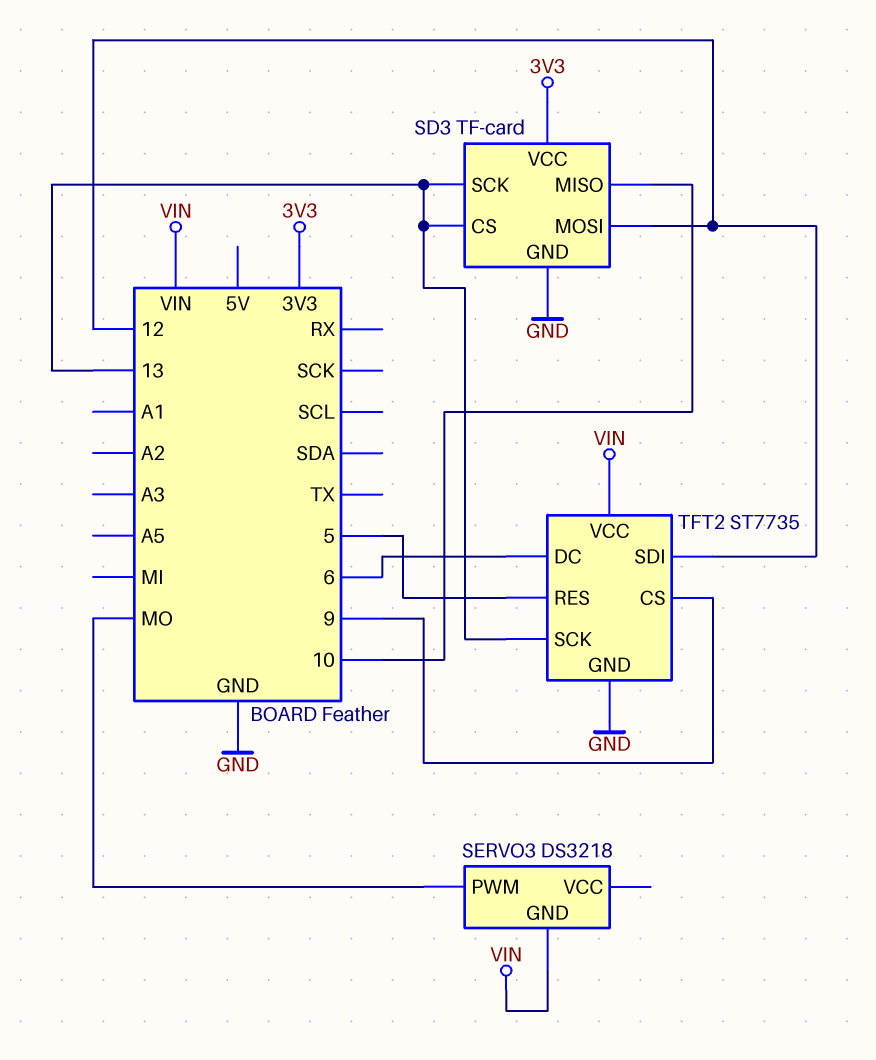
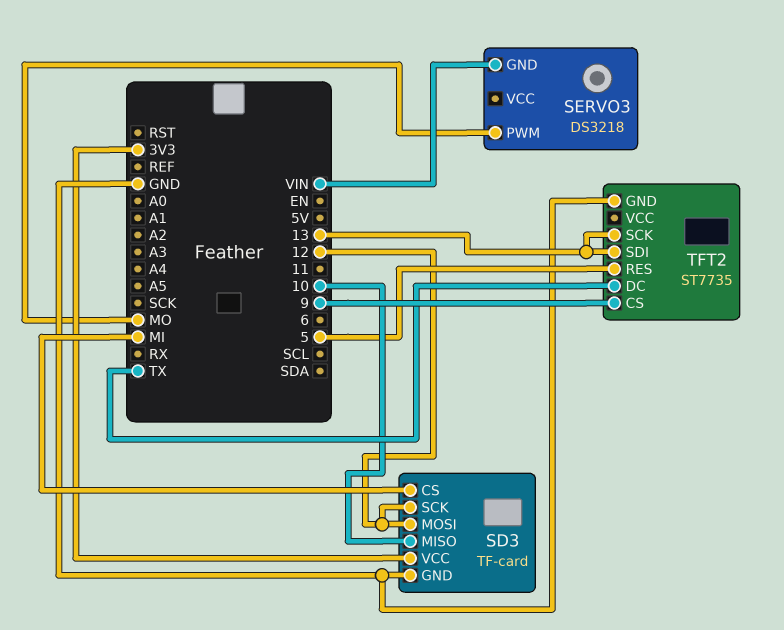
SD3 pin CS: 13 -> MI
SD3 pin SCK: 13 -> 12
TFT2 pin DC: 6 -> TX
TFT2 pin SDI: 12 -> 13
TFT2 pin VCC: VIN -> none

